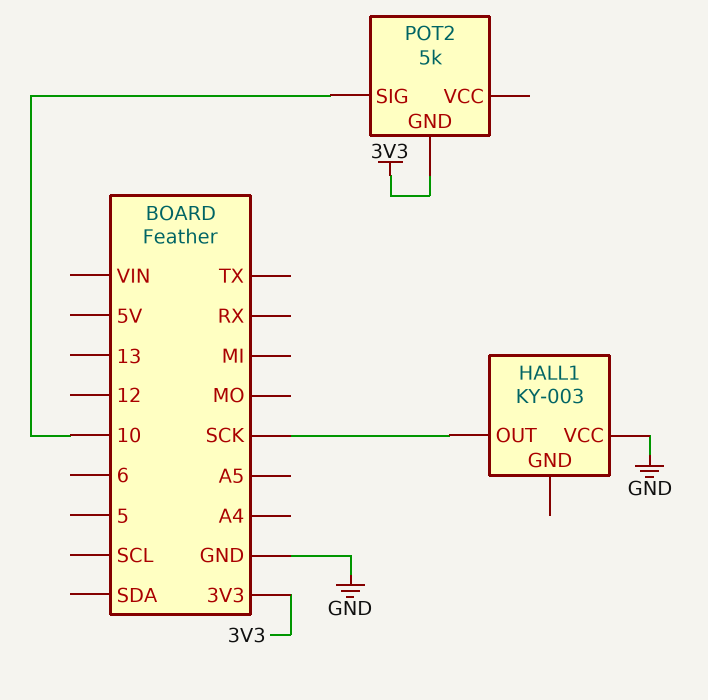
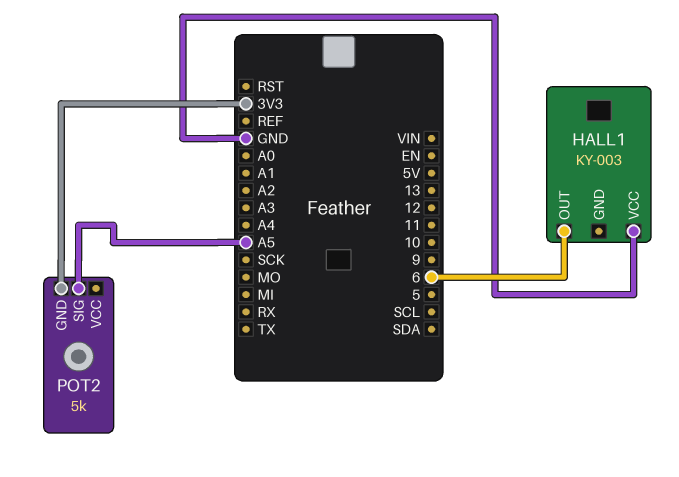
HALL1 pin OUT: SCK -> 6
POT2 pin SIG: 10 -> A5

